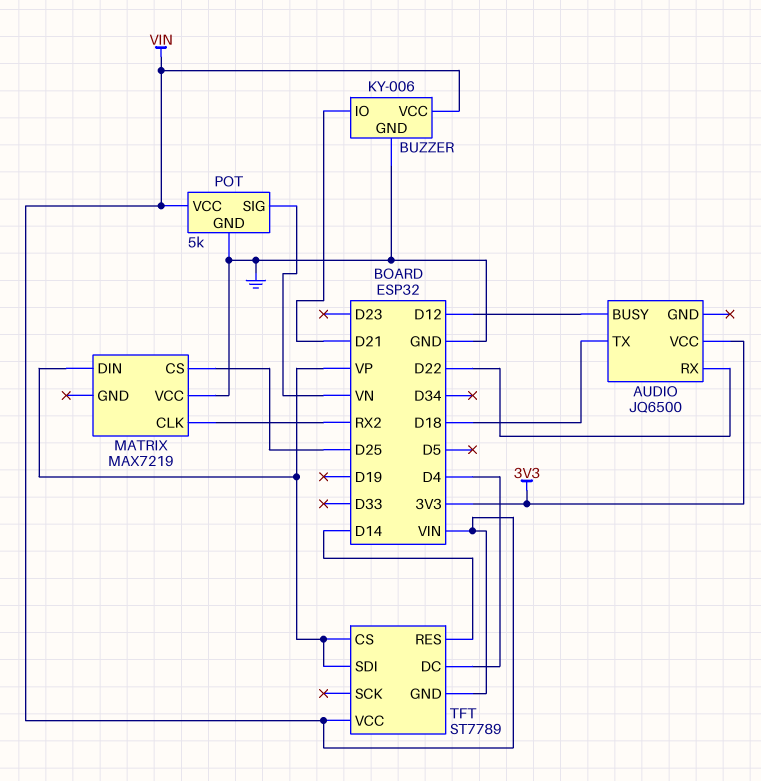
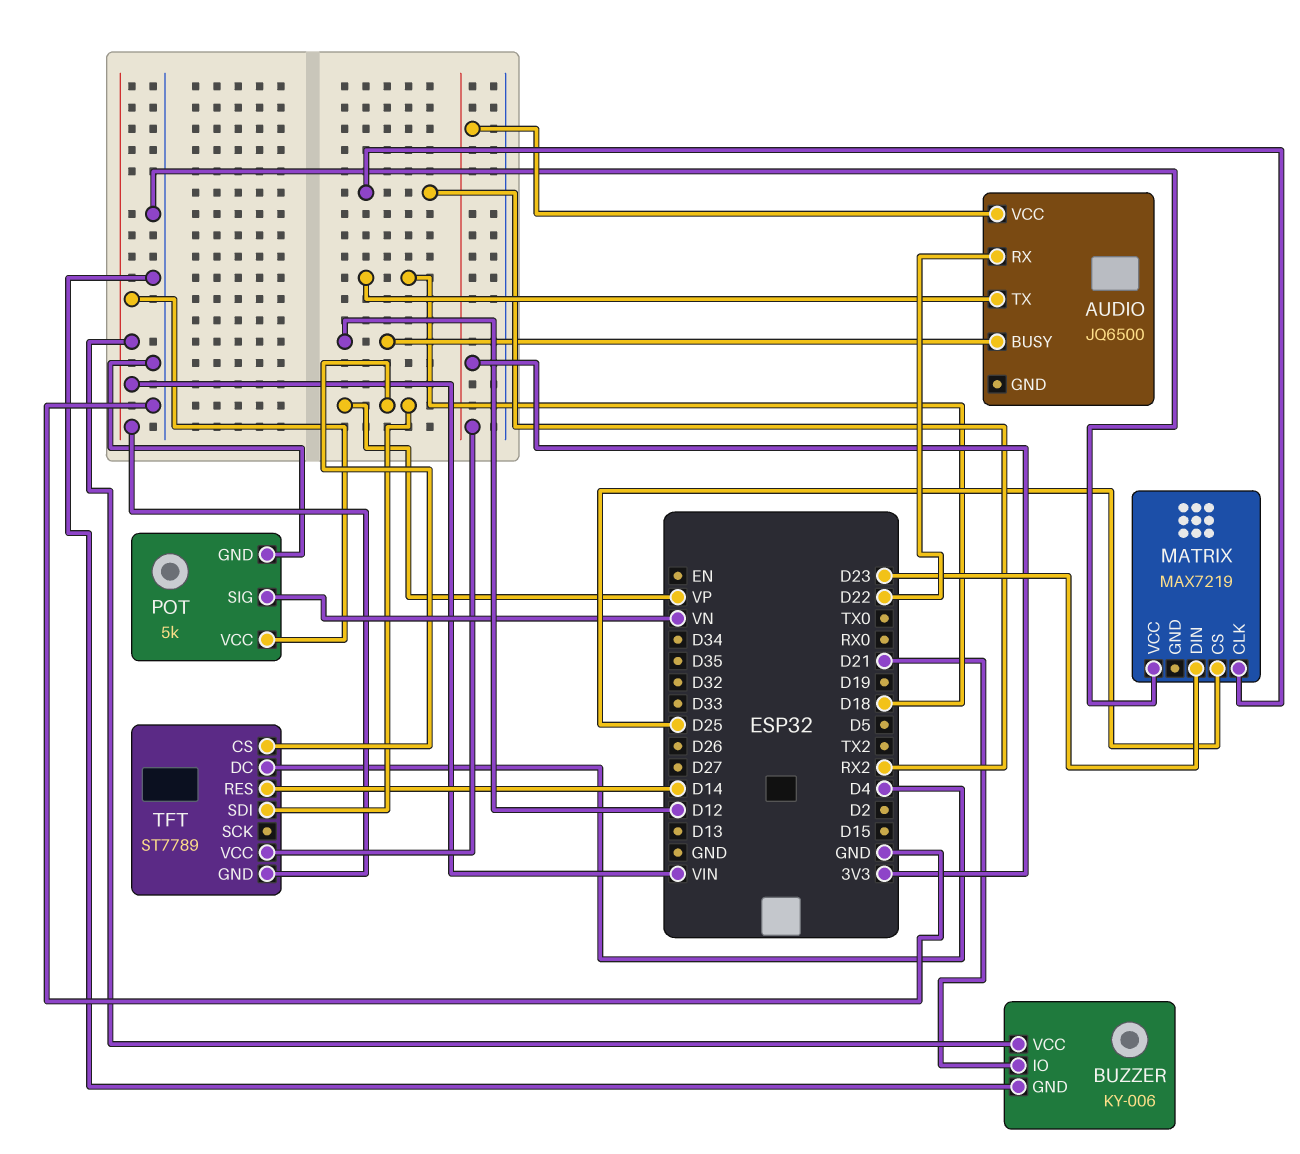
MATRIX pin DIN: VP -> D23
TFT pin VCC: VIN -> 3V3

